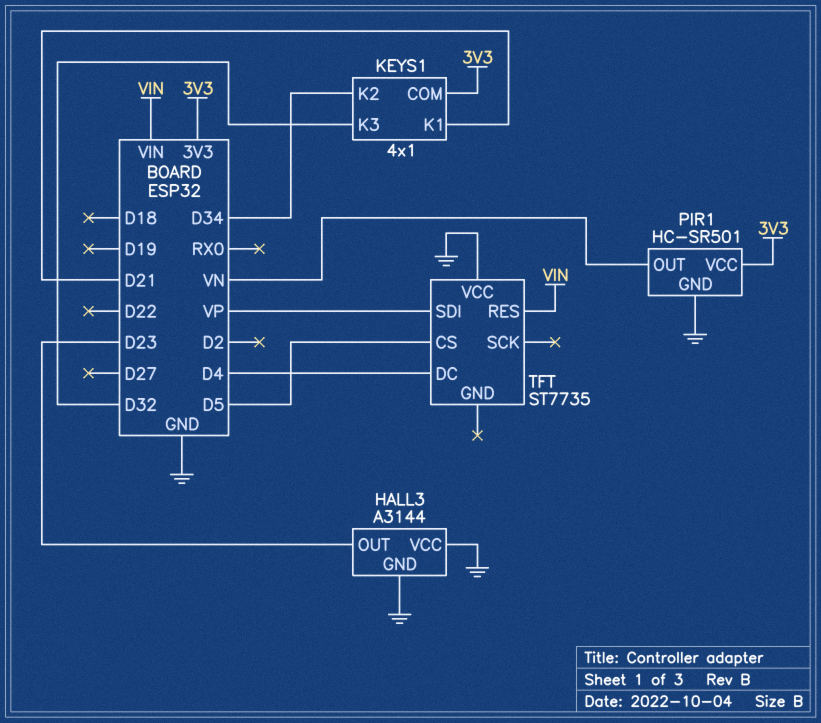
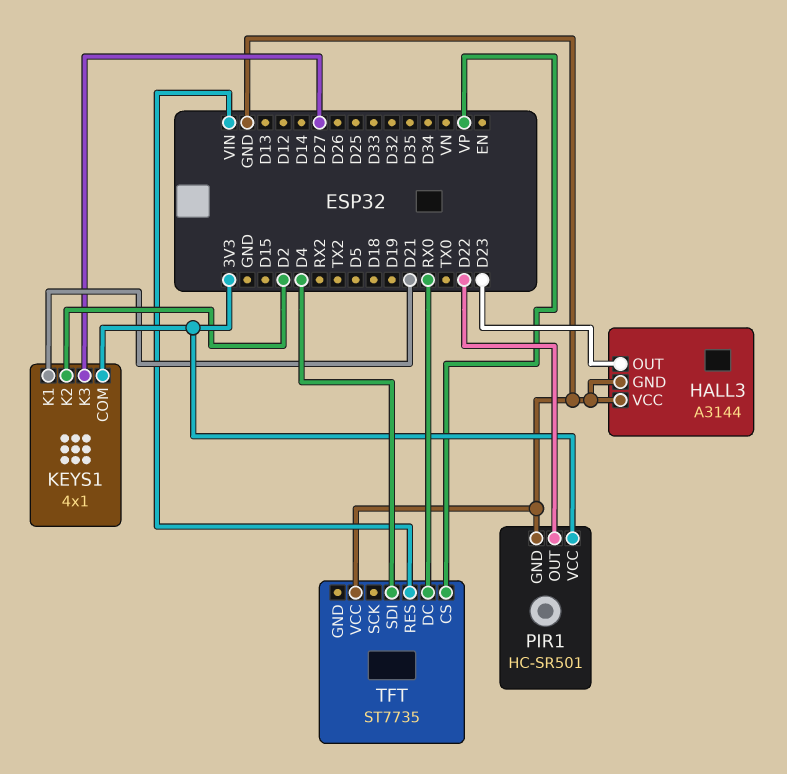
KEYS1 pin K2: D34 -> D2
KEYS1 pin K3: D32 -> D27
PIR1 pin OUT: VN -> D22
TFT pin CS: D5 -> VP
TFT pin DC: D4 -> RX0
TFT pin SDI: VP -> D4

